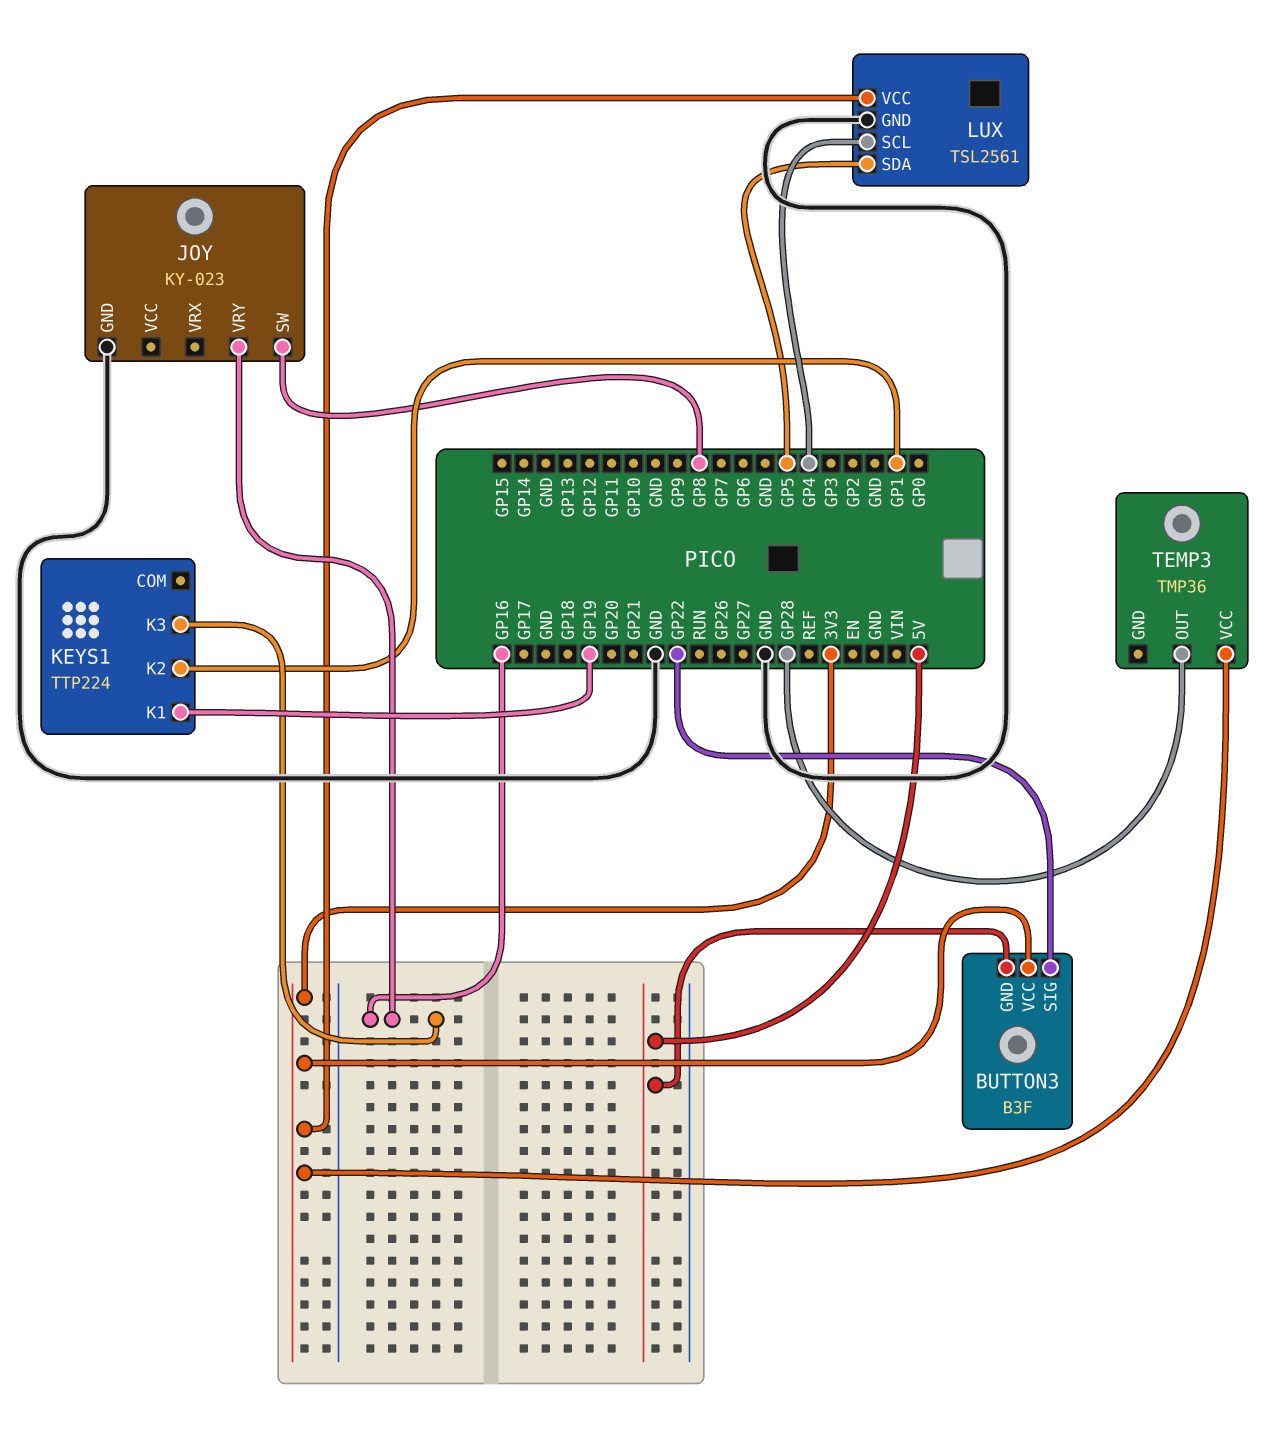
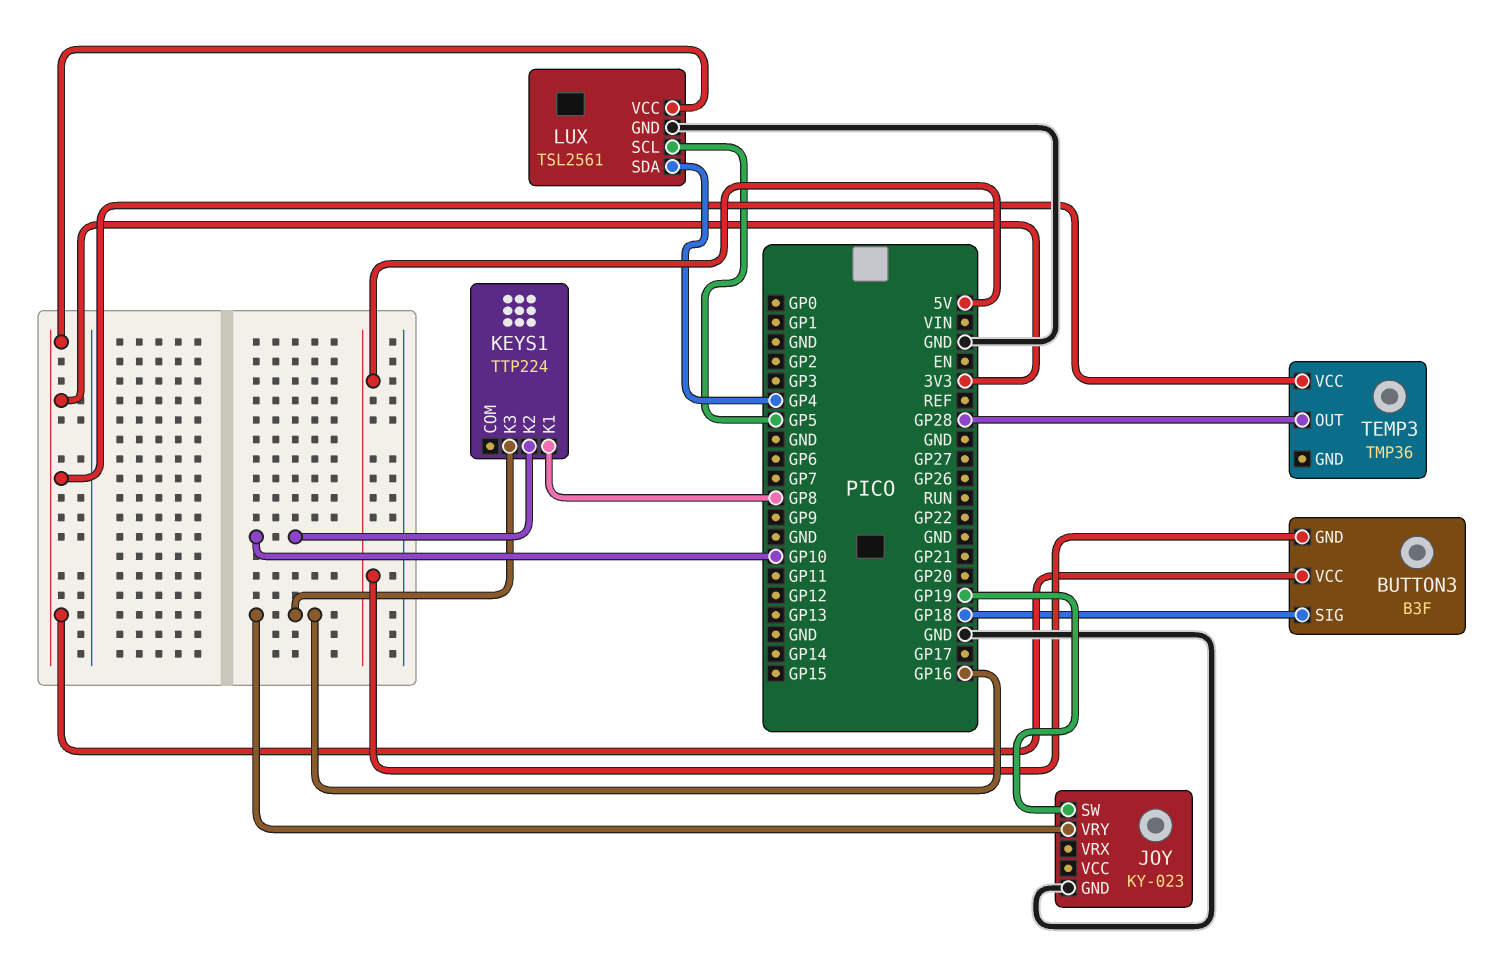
BUTTON3 pin SIG: GP22 -> GP18
JOY pin SW: GP8 -> GP19
KEYS1 pin K1: GP19 -> GP8
KEYS1 pin K2: GP1 -> GP10
LUX pin SCL: GP4 -> GP5
LUX pin SDA: GP5 -> GP4

